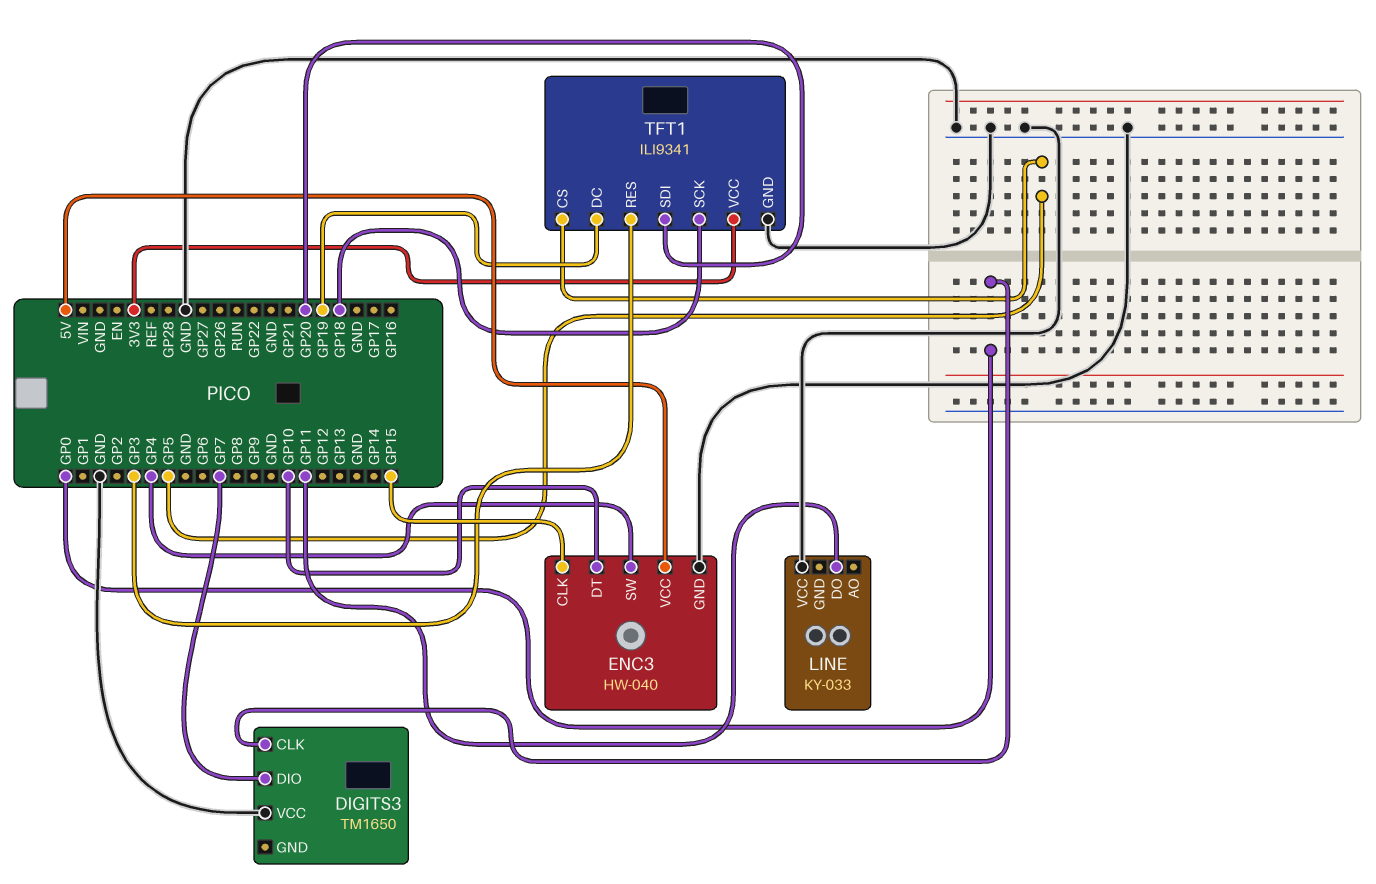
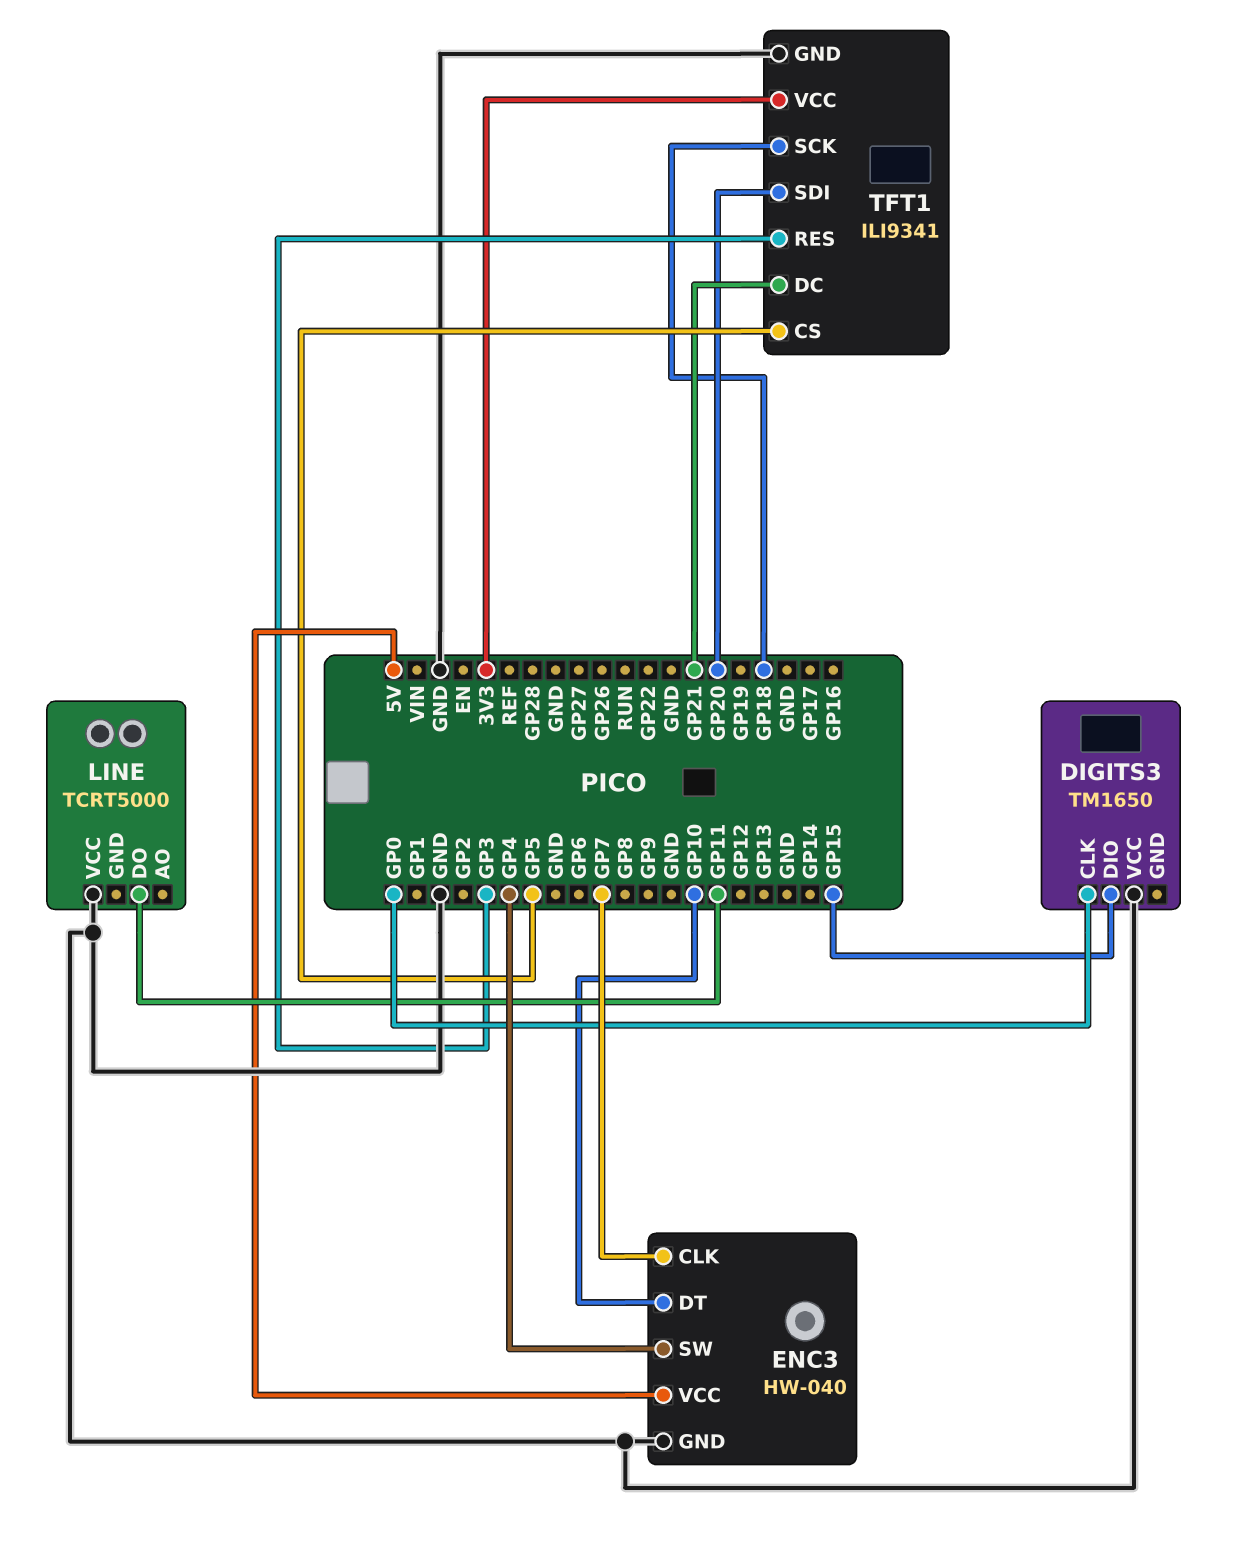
DIGITS3 pin DIO: GP7 -> GP15
ENC3 pin CLK: GP15 -> GP7
LINE: KY-033 -> TCRT5000
TFT1 pin DC: GP19 -> GP21

